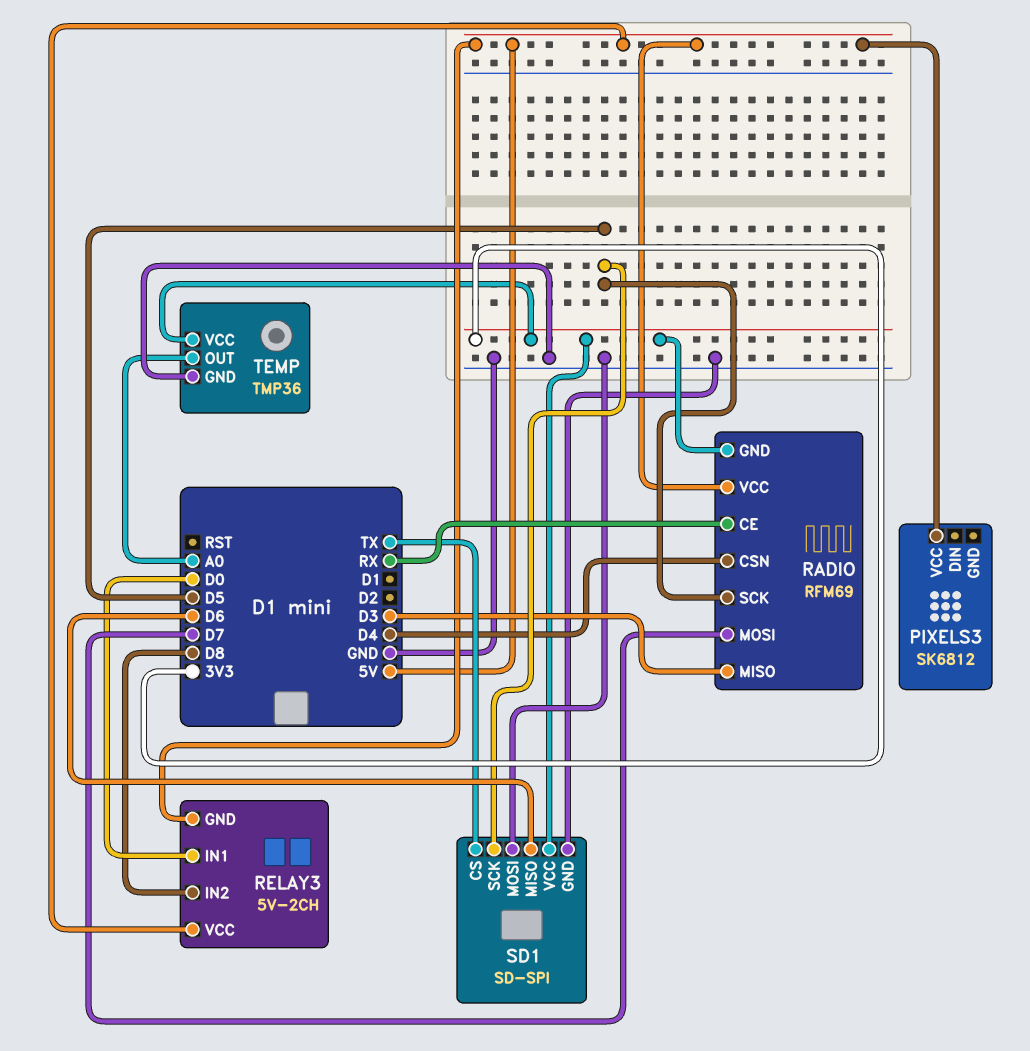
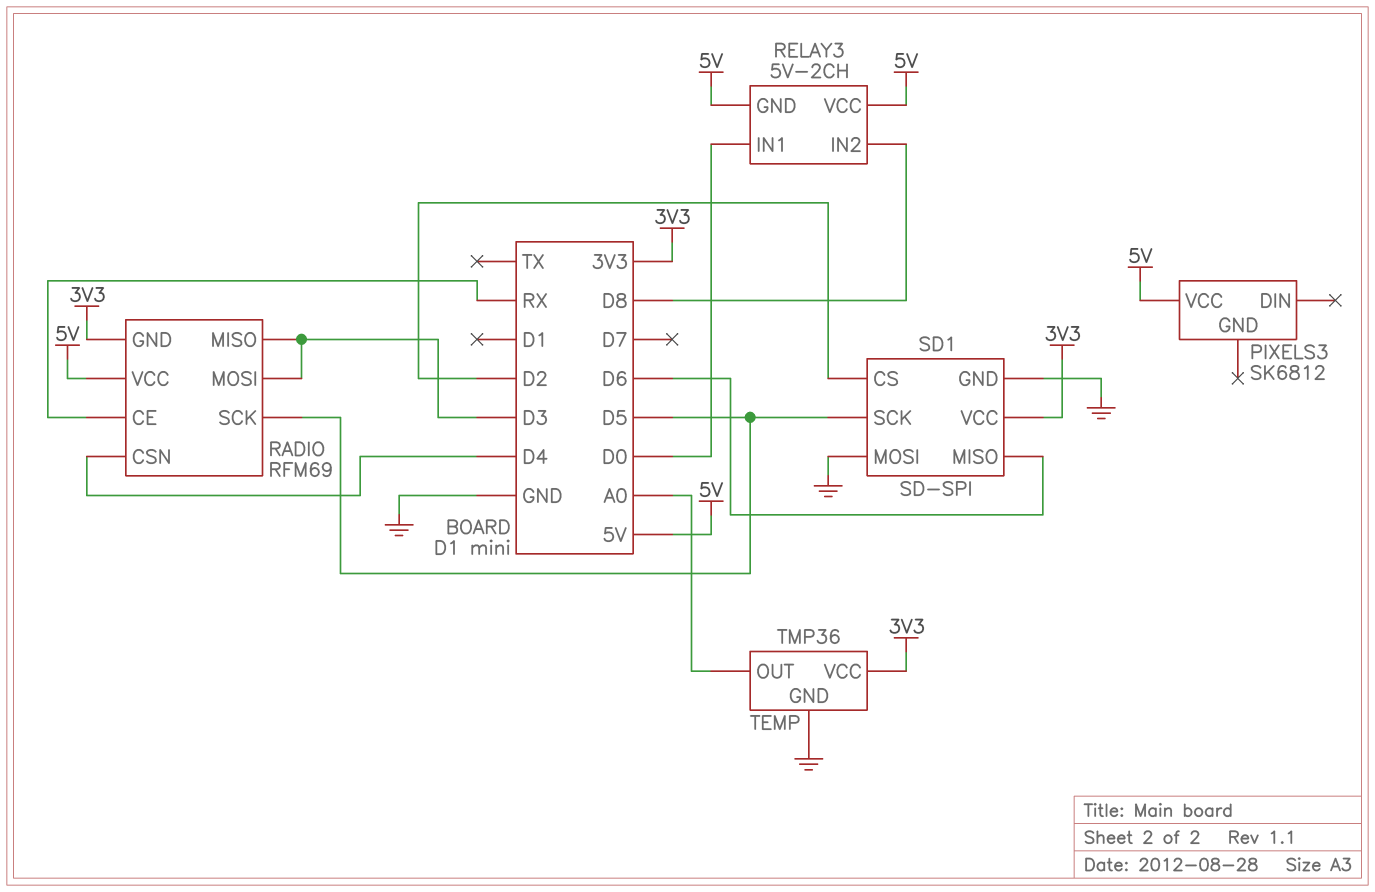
RADIO pin MOSI: D7 -> D3
SD1 pin CS: TX -> D2

